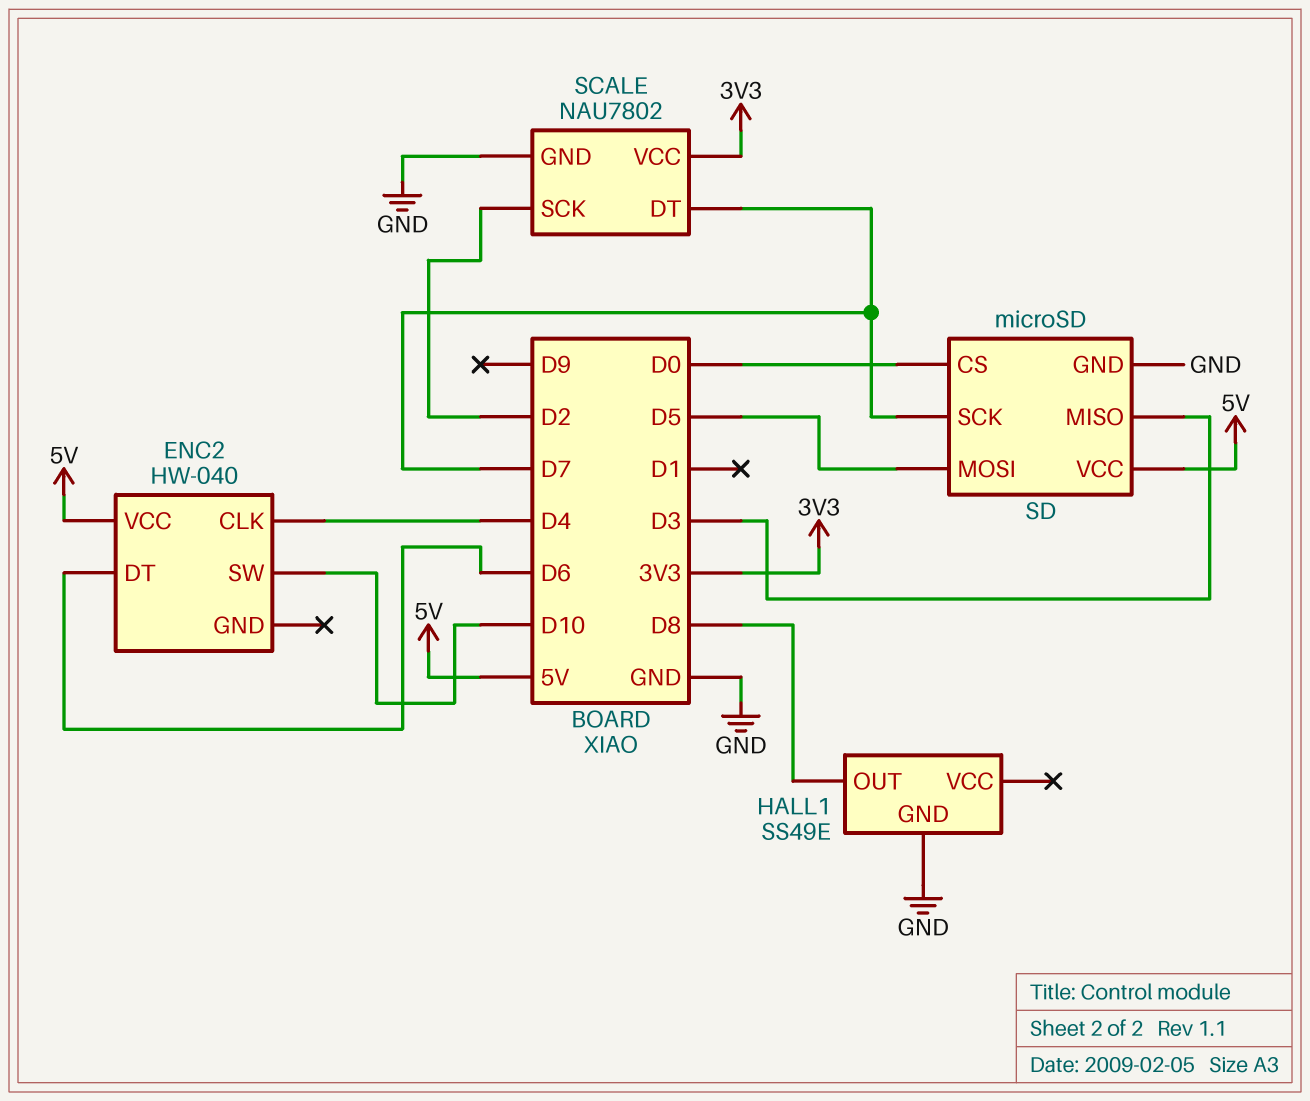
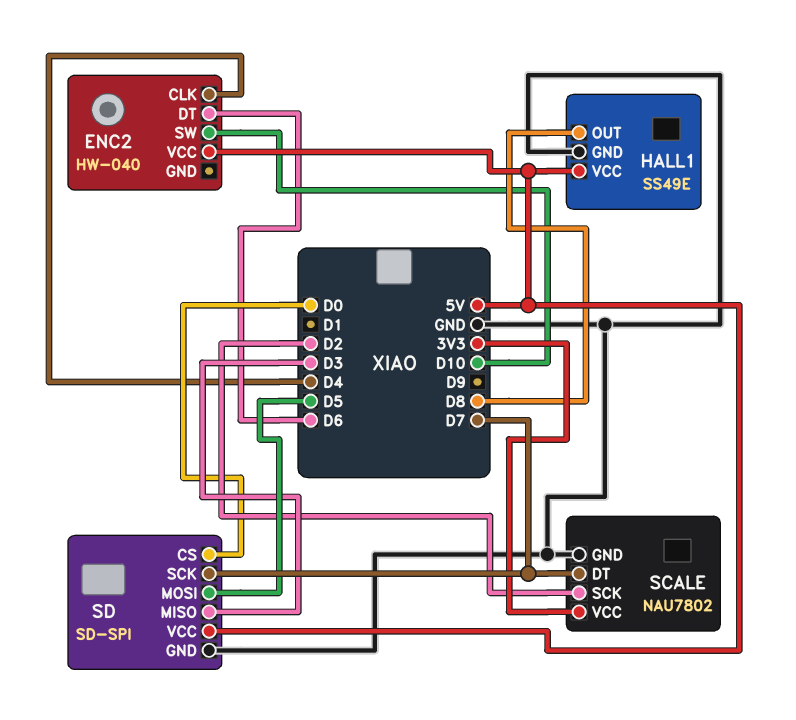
HALL1 pin VCC: none -> 5V
SD: microSD -> SD-SPI

